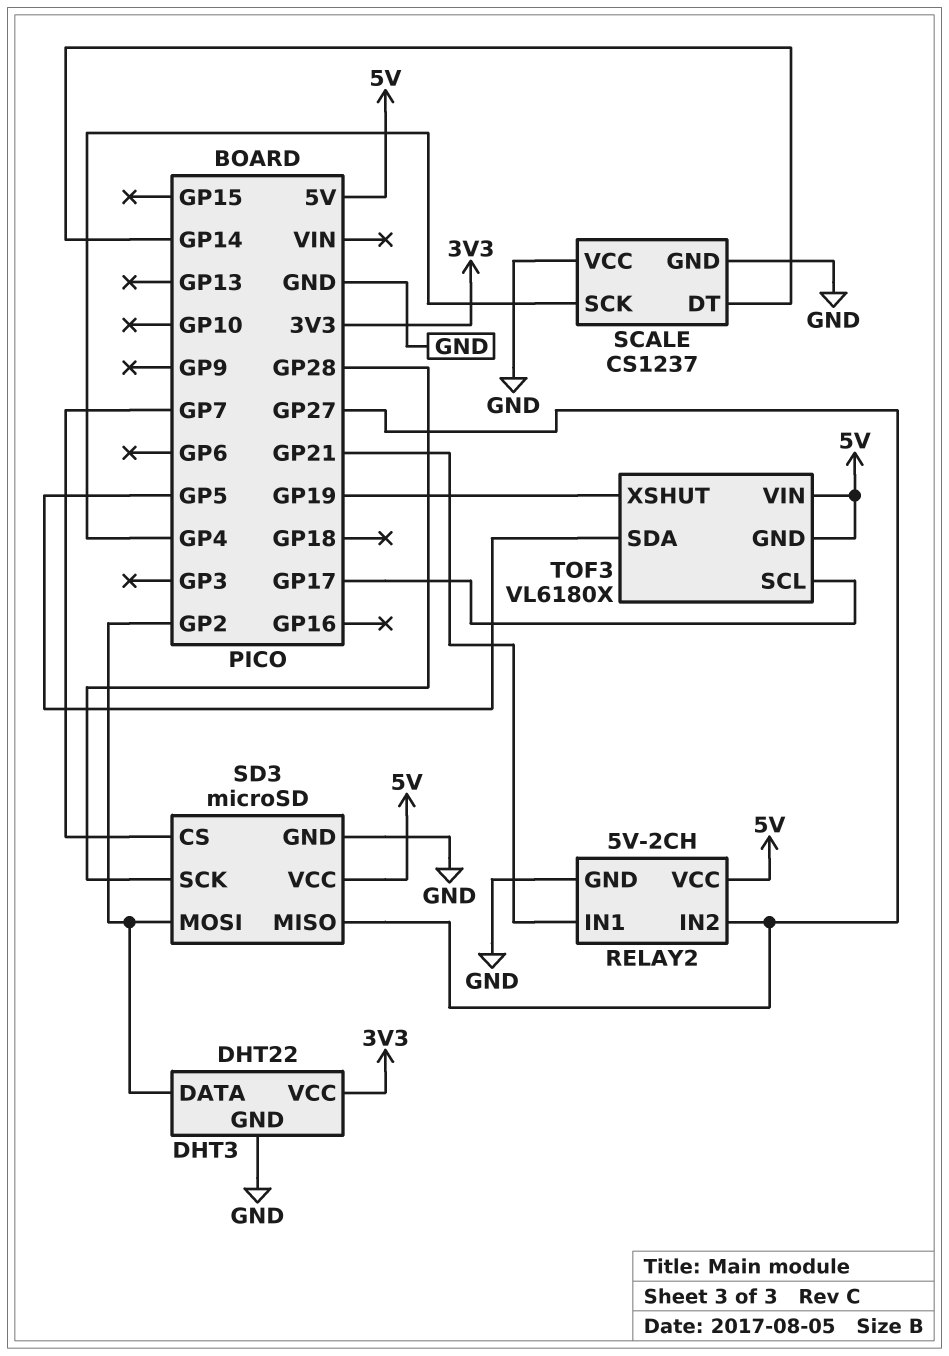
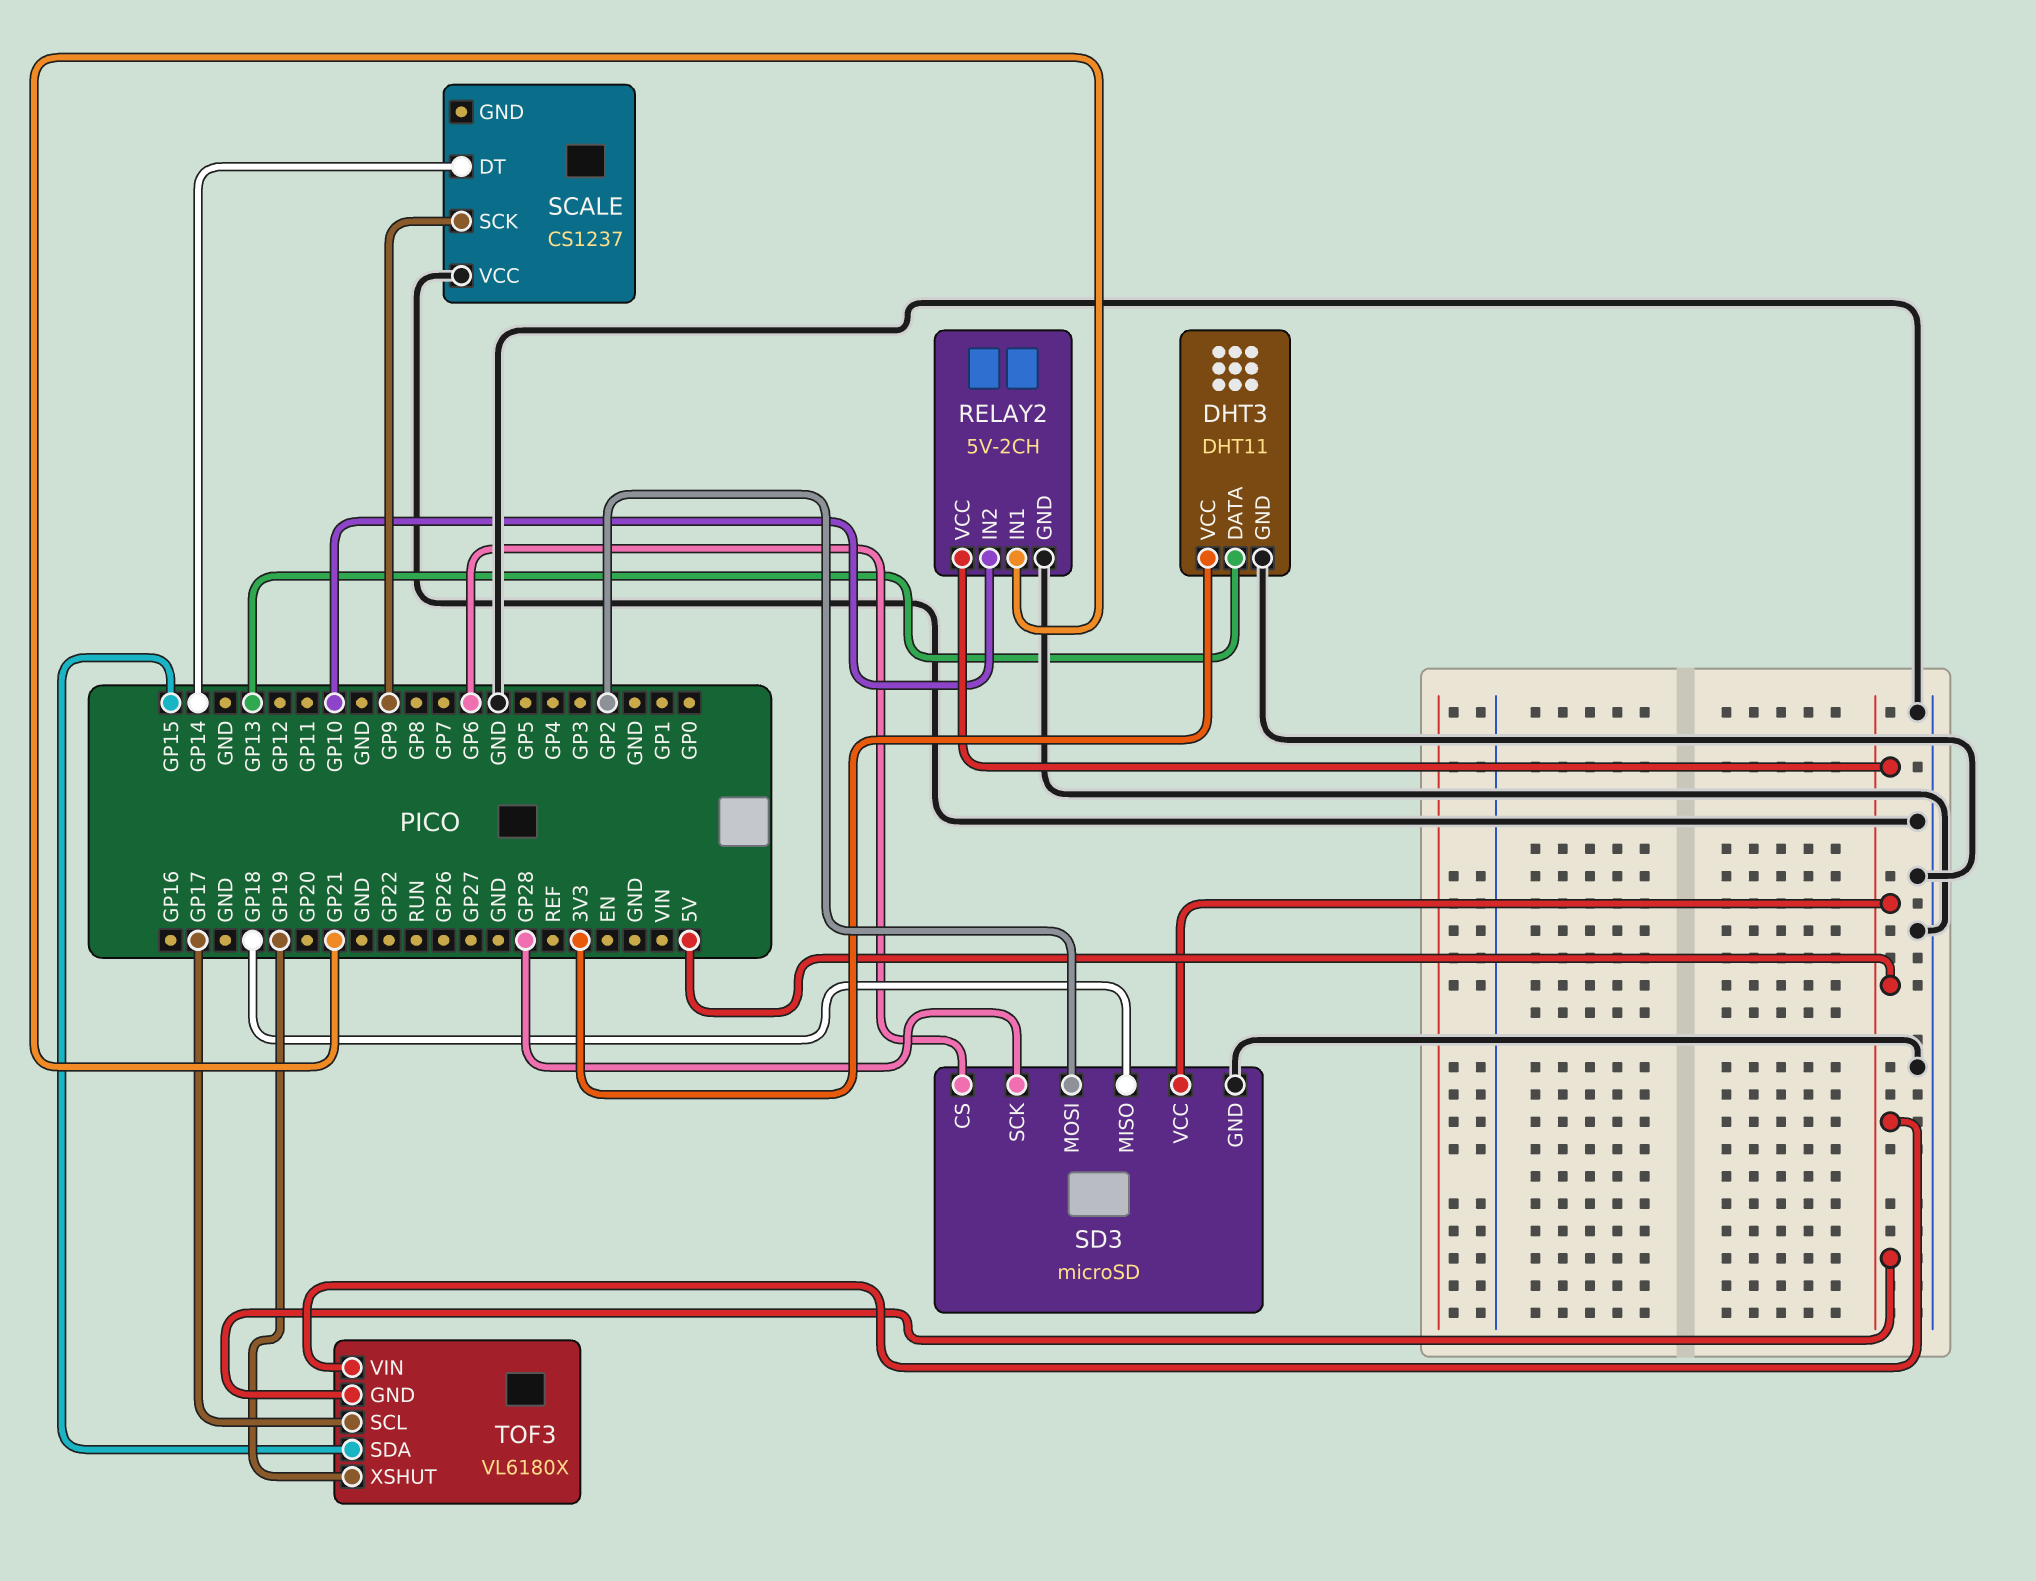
DHT3: DHT22 -> DHT11
DHT3 pin DATA: GP2 -> GP13
RELAY2 pin IN2: GP27 -> GP10
SCALE pin GND: GND -> none
SCALE pin SCK: GP4 -> GP9
SD3 pin CS: GP7 -> GP6
SD3 pin MISO: GP27 -> GP18
TOF3 pin SDA: GP5 -> GP15

